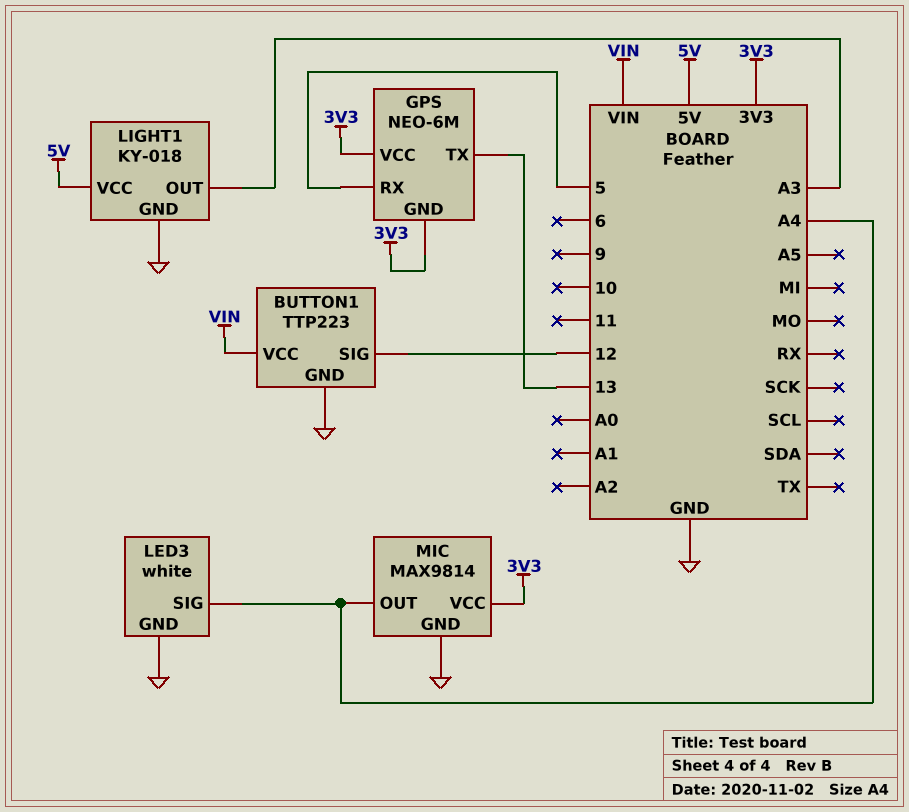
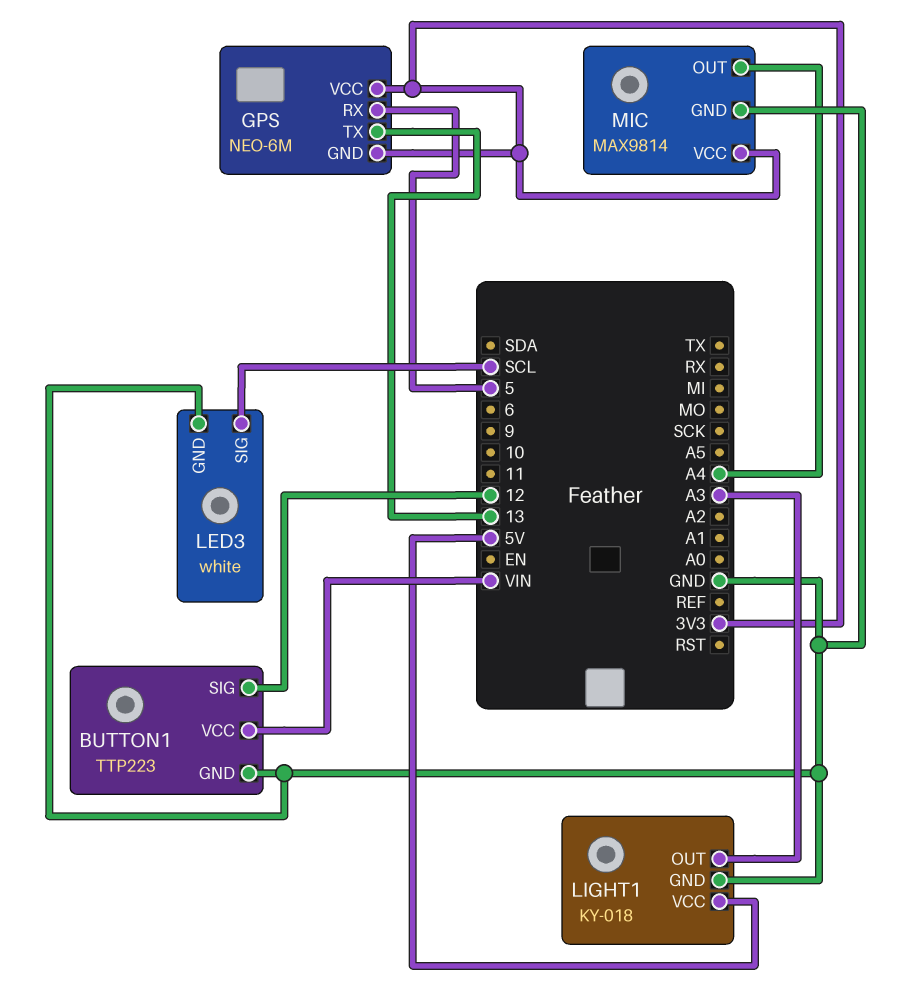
LED3 pin SIG: A4 -> SCL

